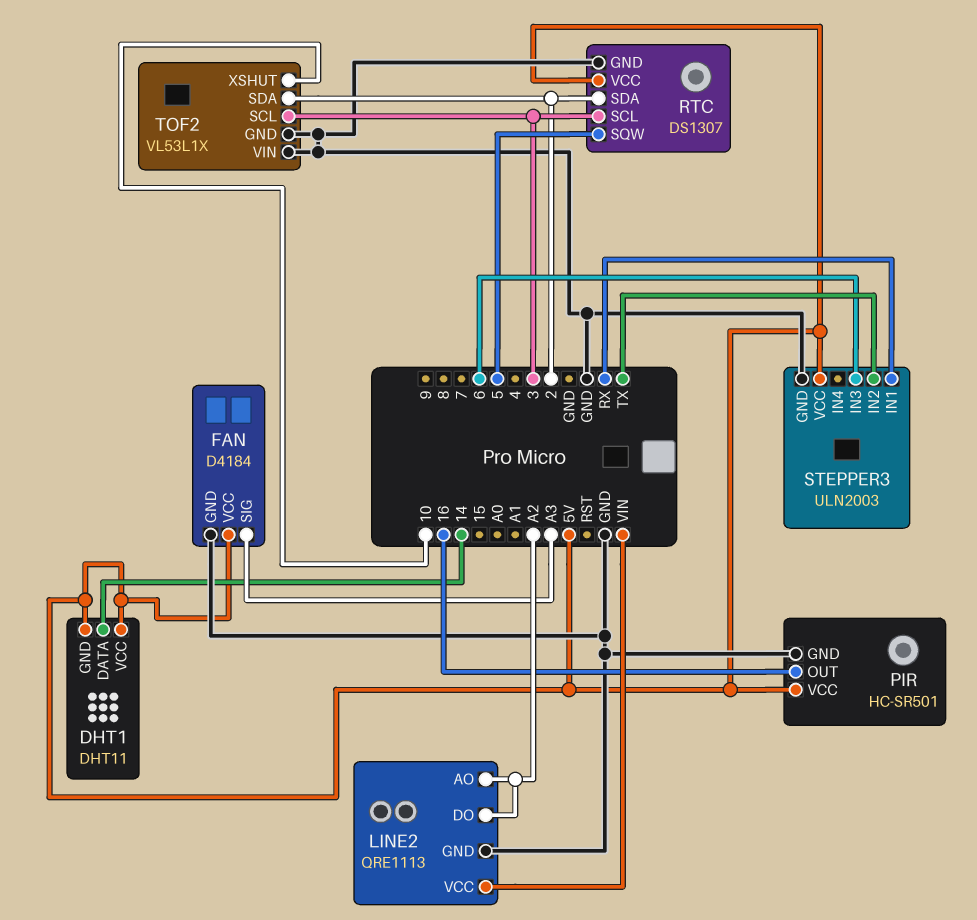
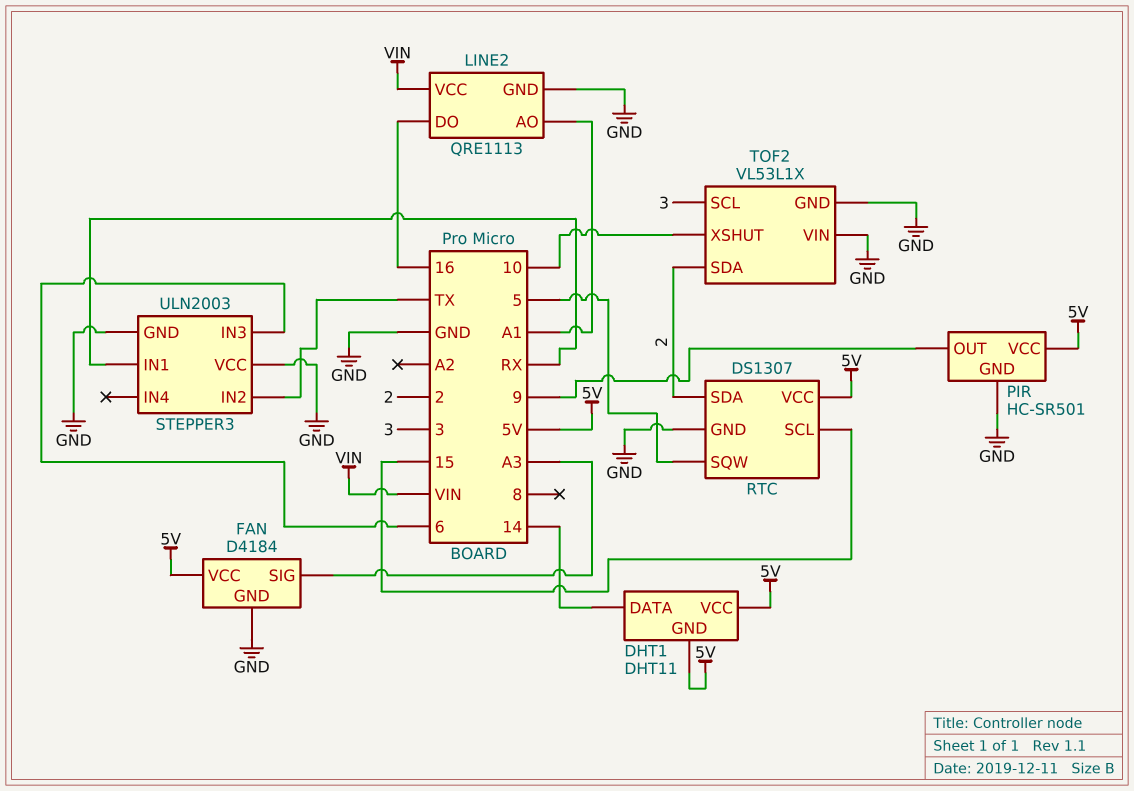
LINE2 pin AO: A2 -> A1
LINE2 pin DO: A2 -> 16
PIR pin OUT: 16 -> 9
RTC pin SCL: 3 -> 15
STEPPER3 pin VCC: 5V -> GND

